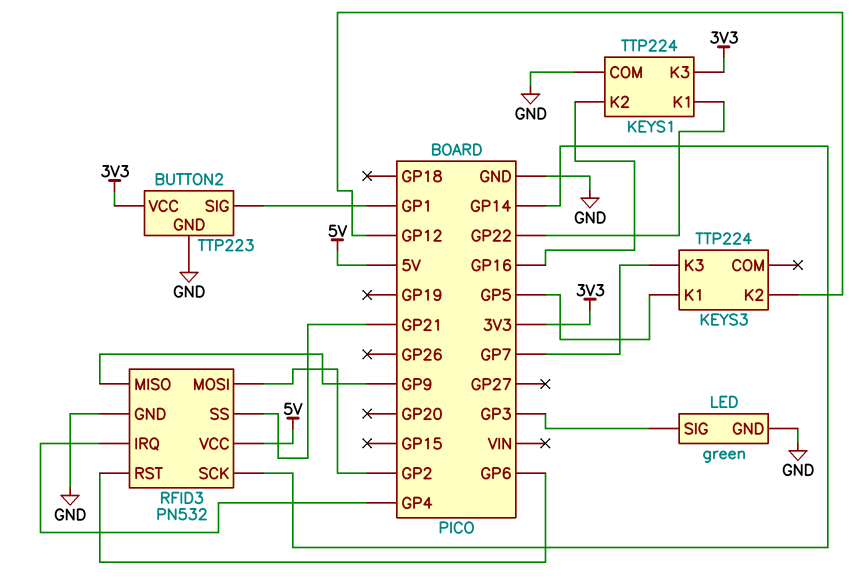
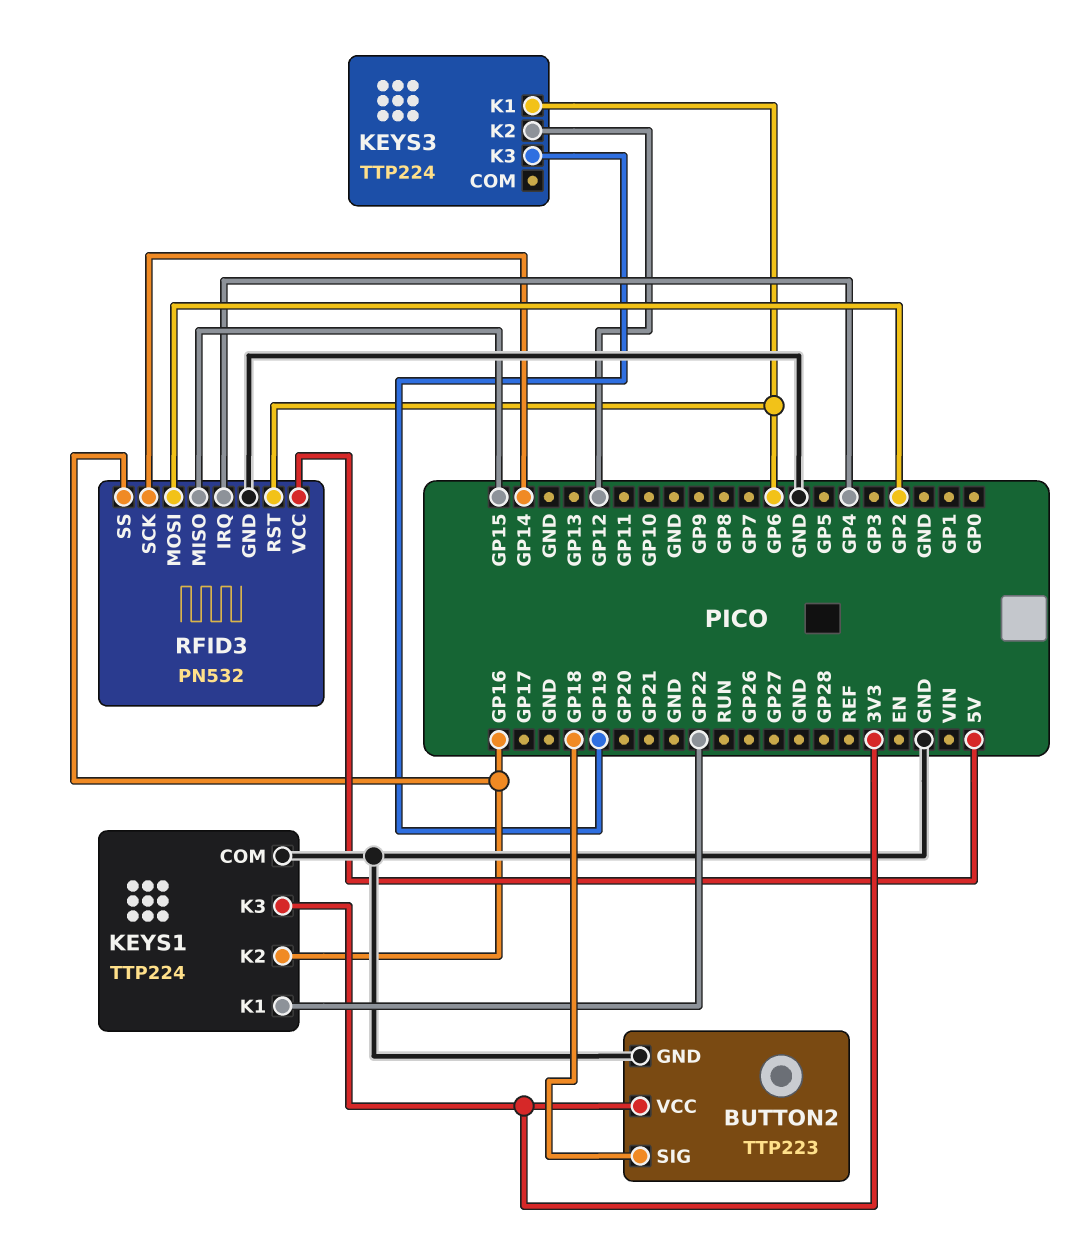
BUTTON2 pin SIG: GP1 -> GP18
KEYS3 pin K1: GP5 -> GP6
KEYS3 pin K3: GP7 -> GP19
LED: green -> none
LED pin GND: GND -> none
LED pin SIG: GP3 -> none
RFID3 pin MISO: GP9 -> GP15
RFID3 pin SS: GP21 -> GP16

